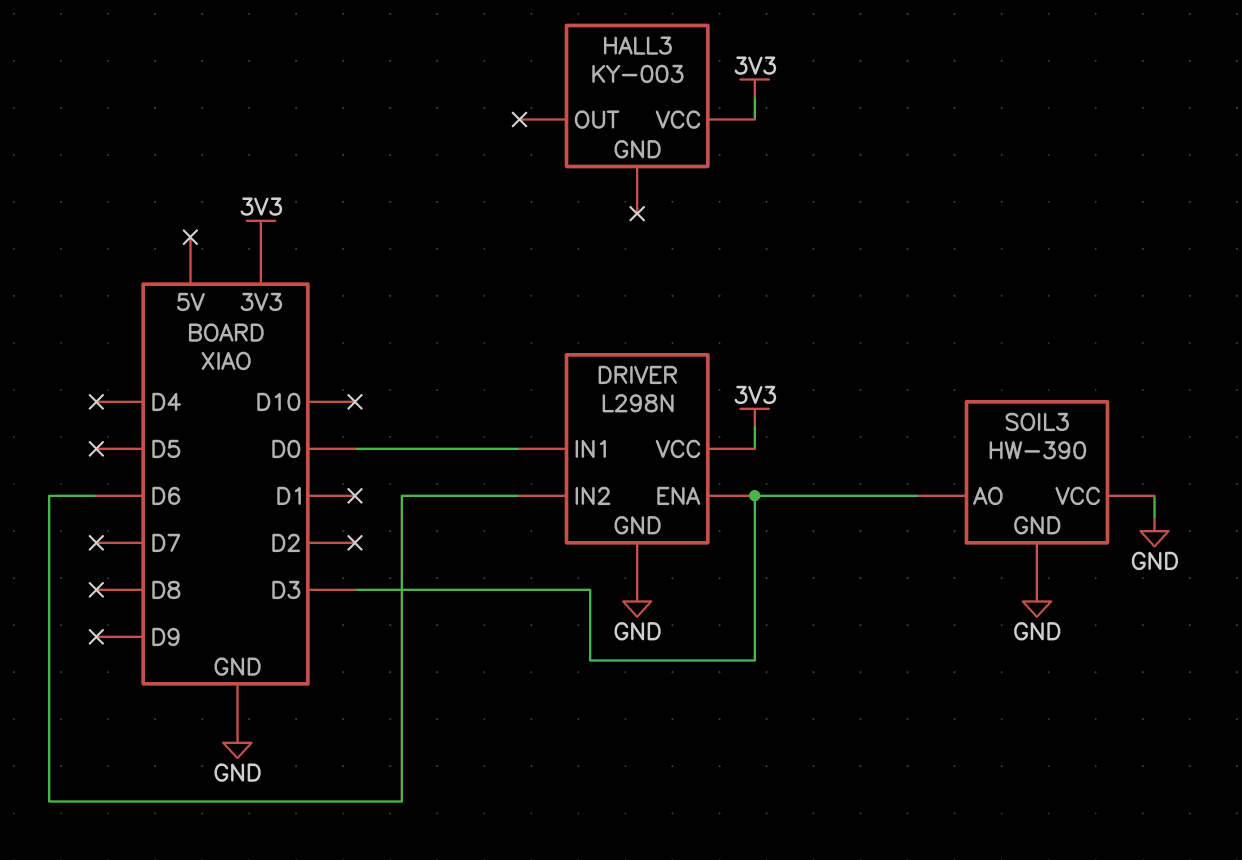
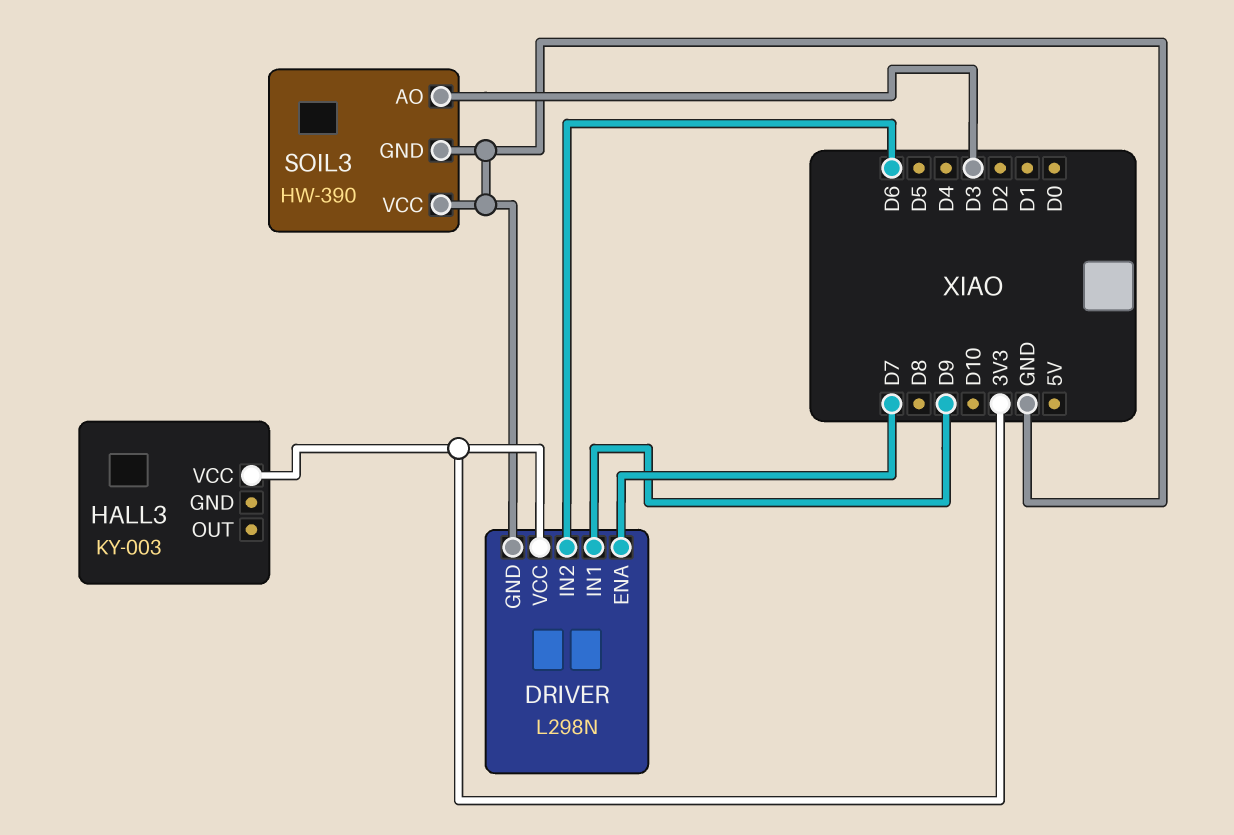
DRIVER pin ENA: D3 -> D7
DRIVER pin IN1: D0 -> D9

